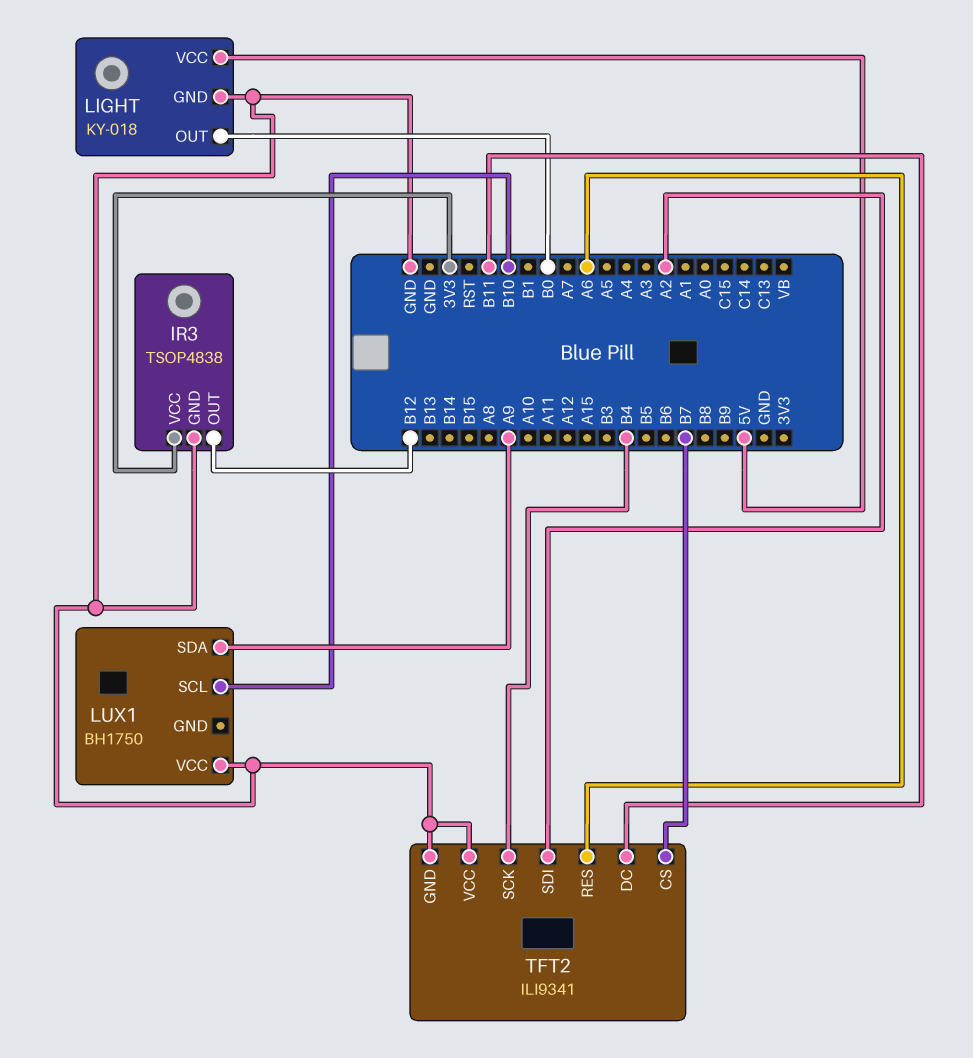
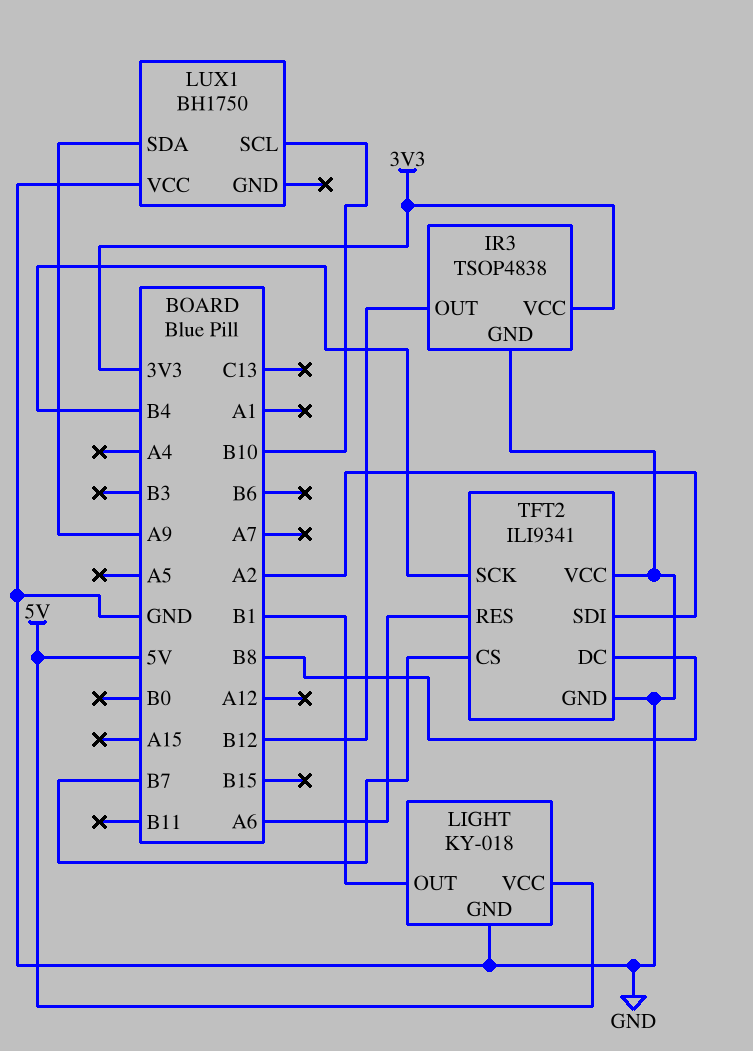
LIGHT pin OUT: B0 -> B1
TFT2 pin DC: B11 -> B8

